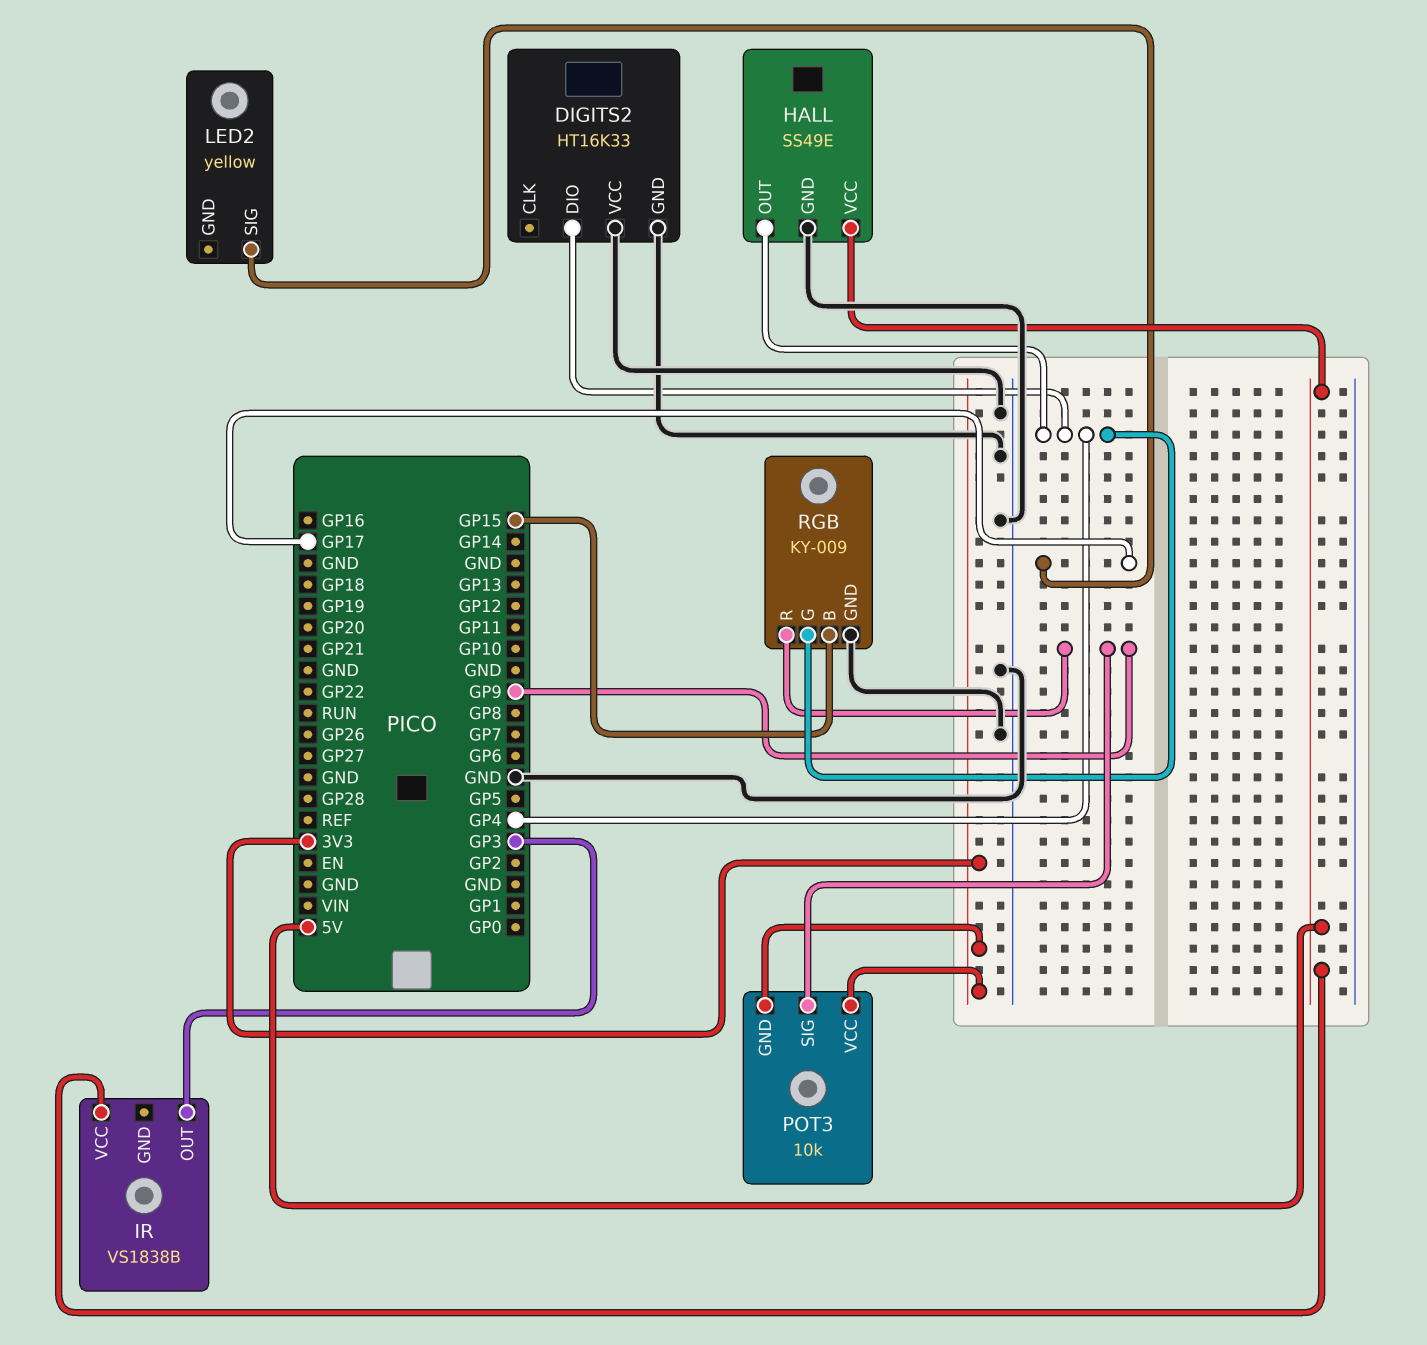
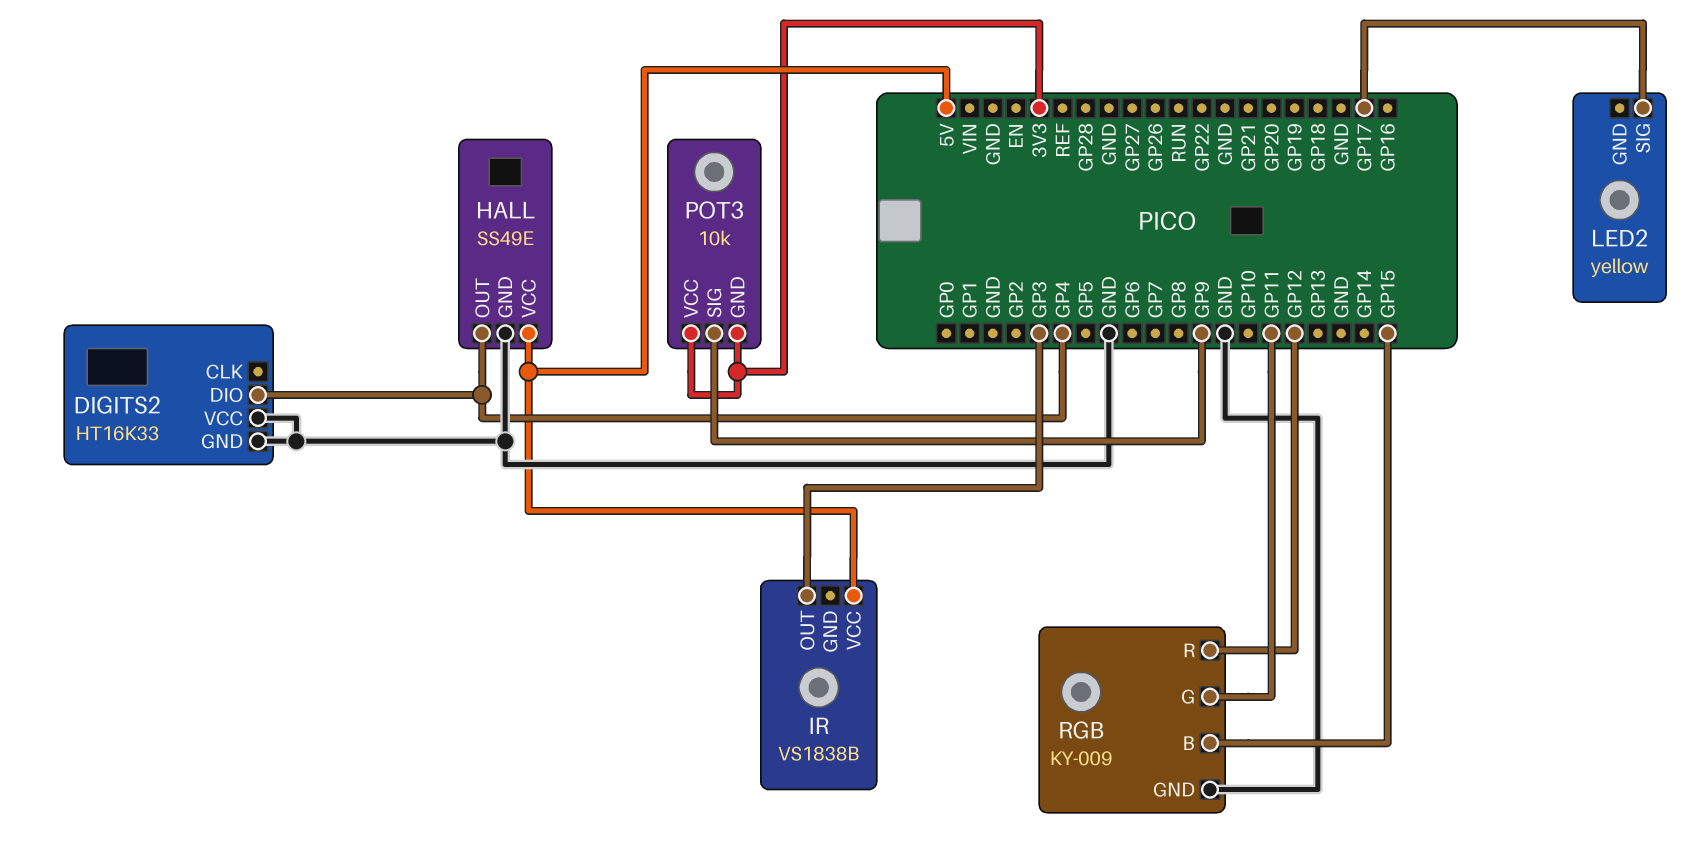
RGB pin G: GP4 -> GP11
RGB pin R: GP9 -> GP12

